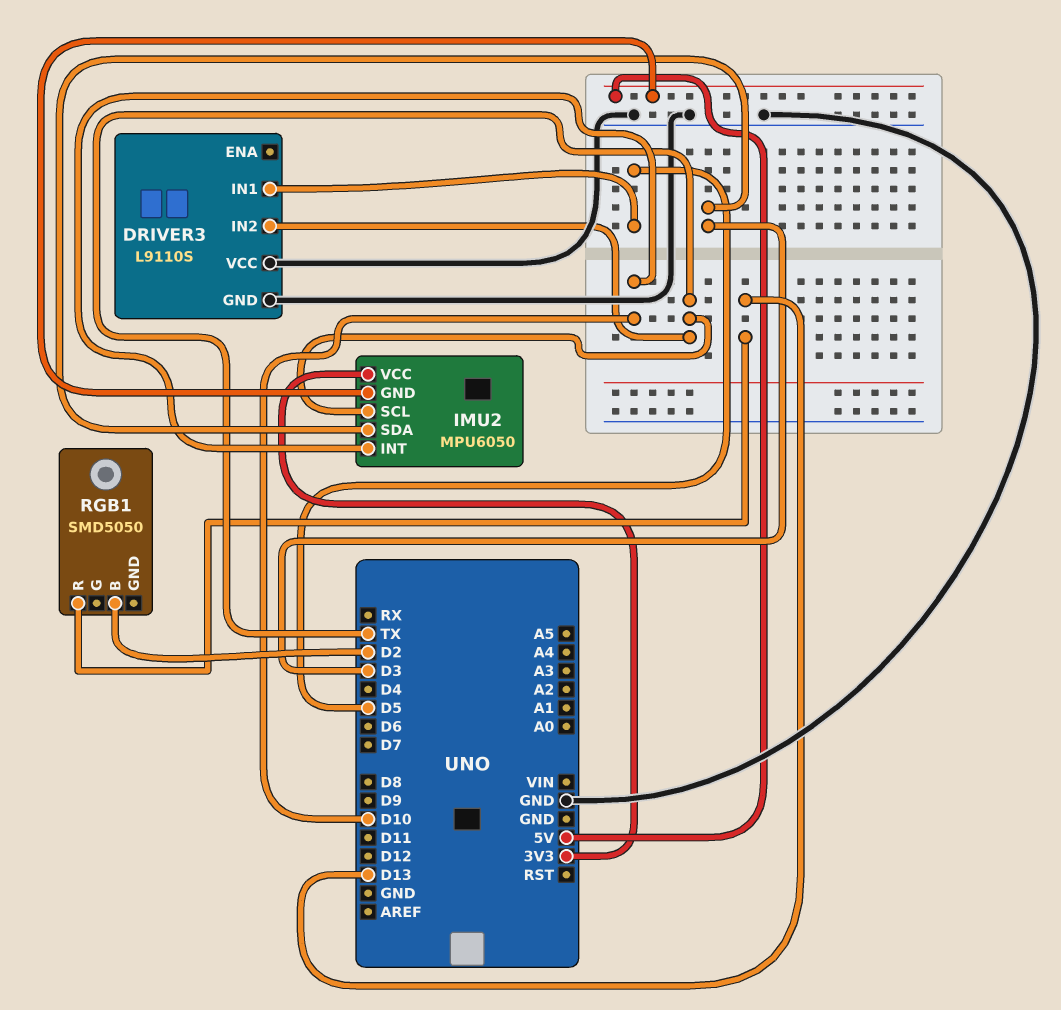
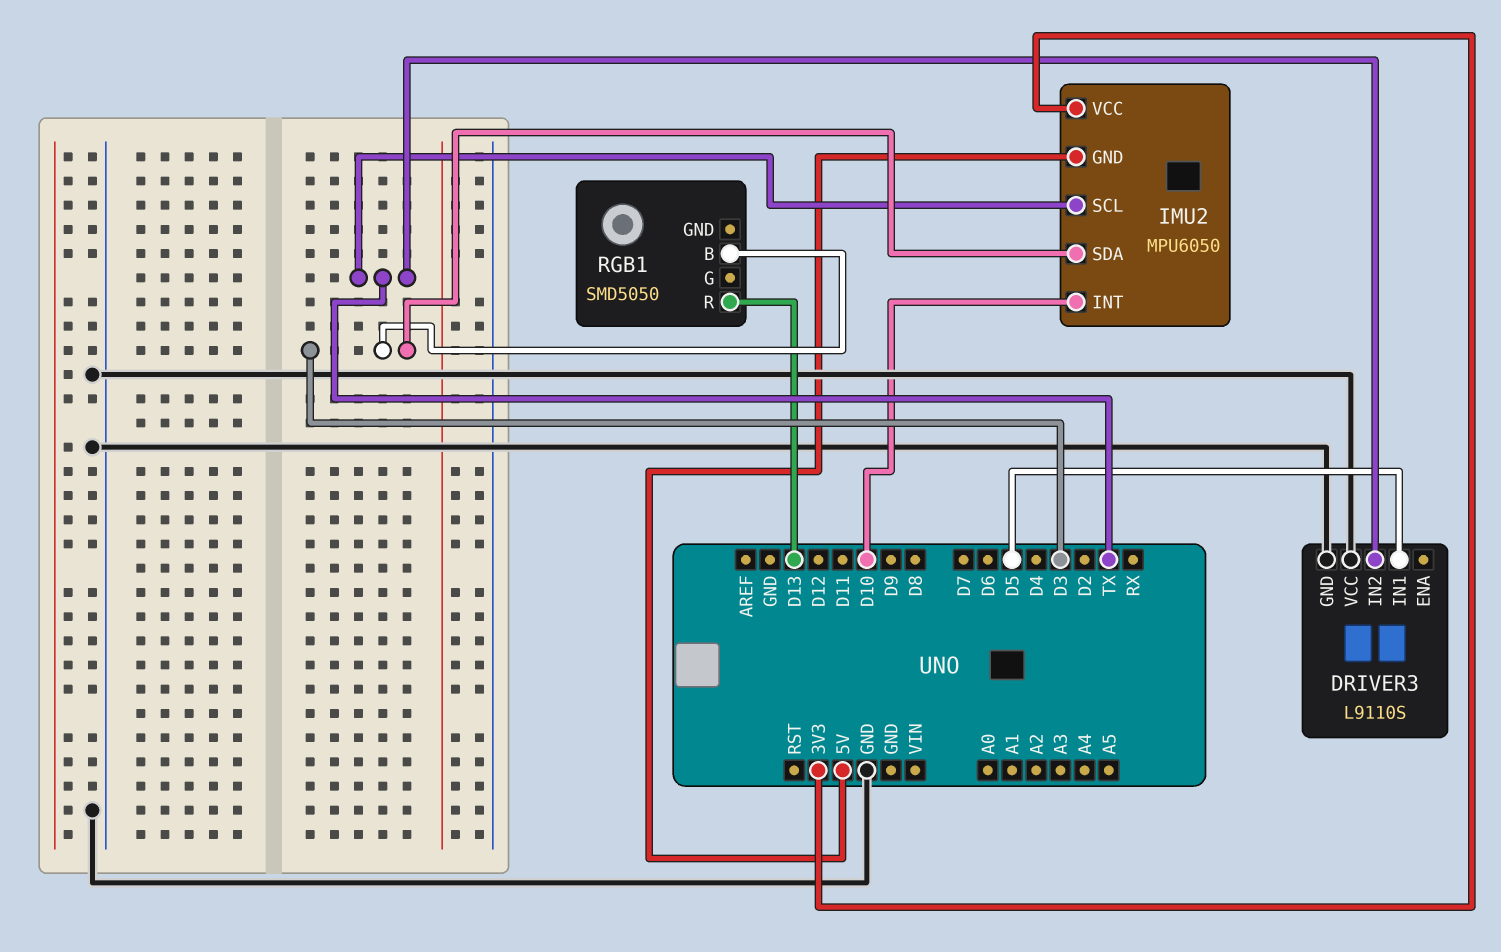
RGB1 pin B: D2 -> D3

